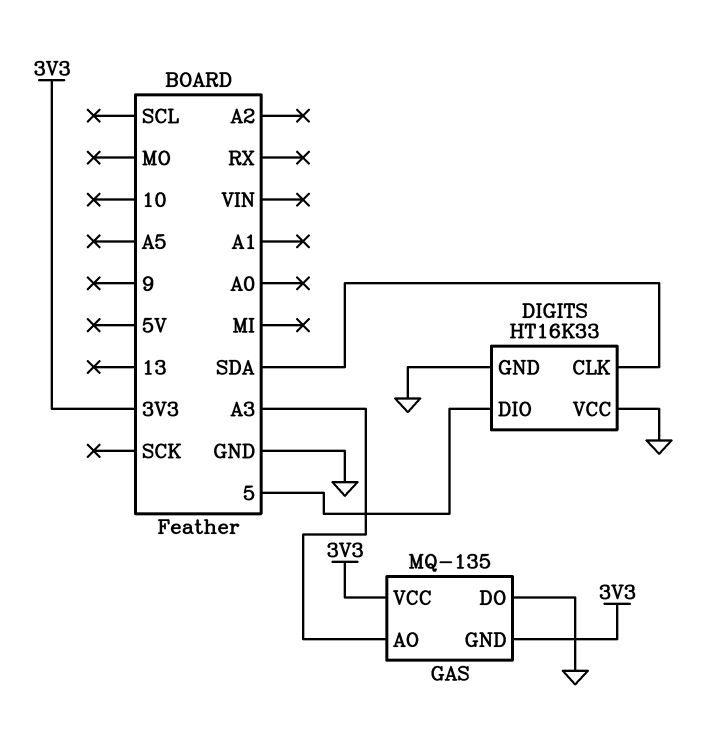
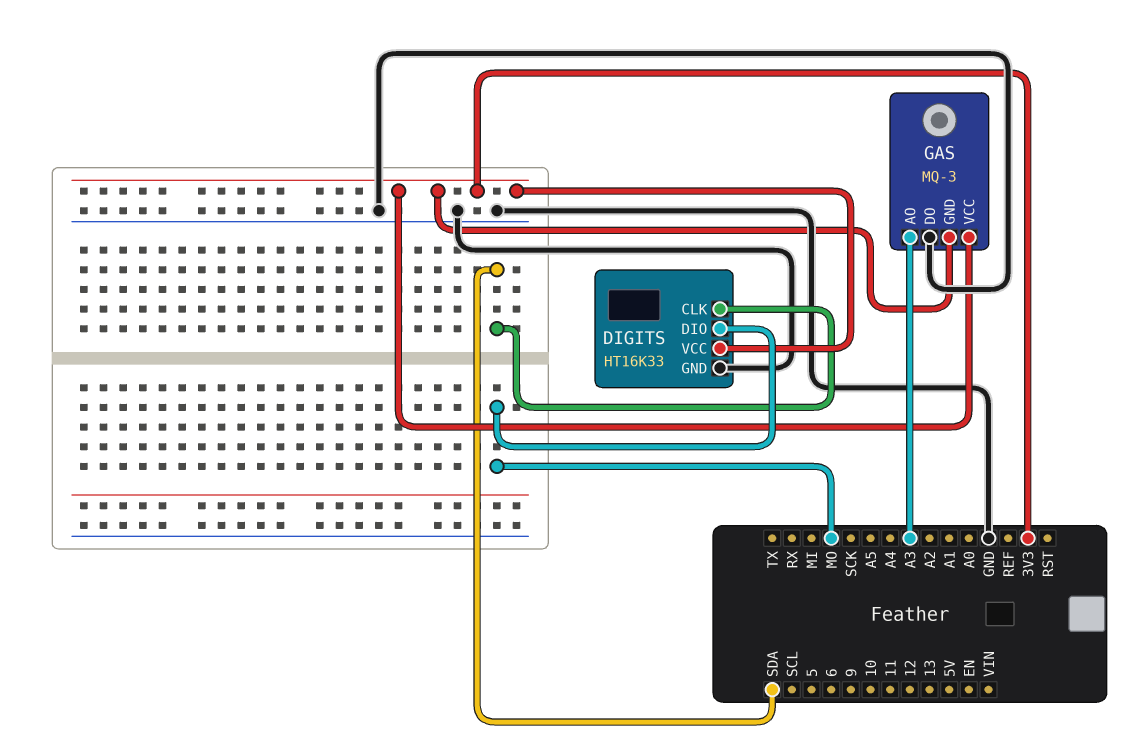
DIGITS pin DIO: 5 -> MO
DIGITS pin VCC: GND -> 3V3
GAS: MQ-135 -> MQ-3

